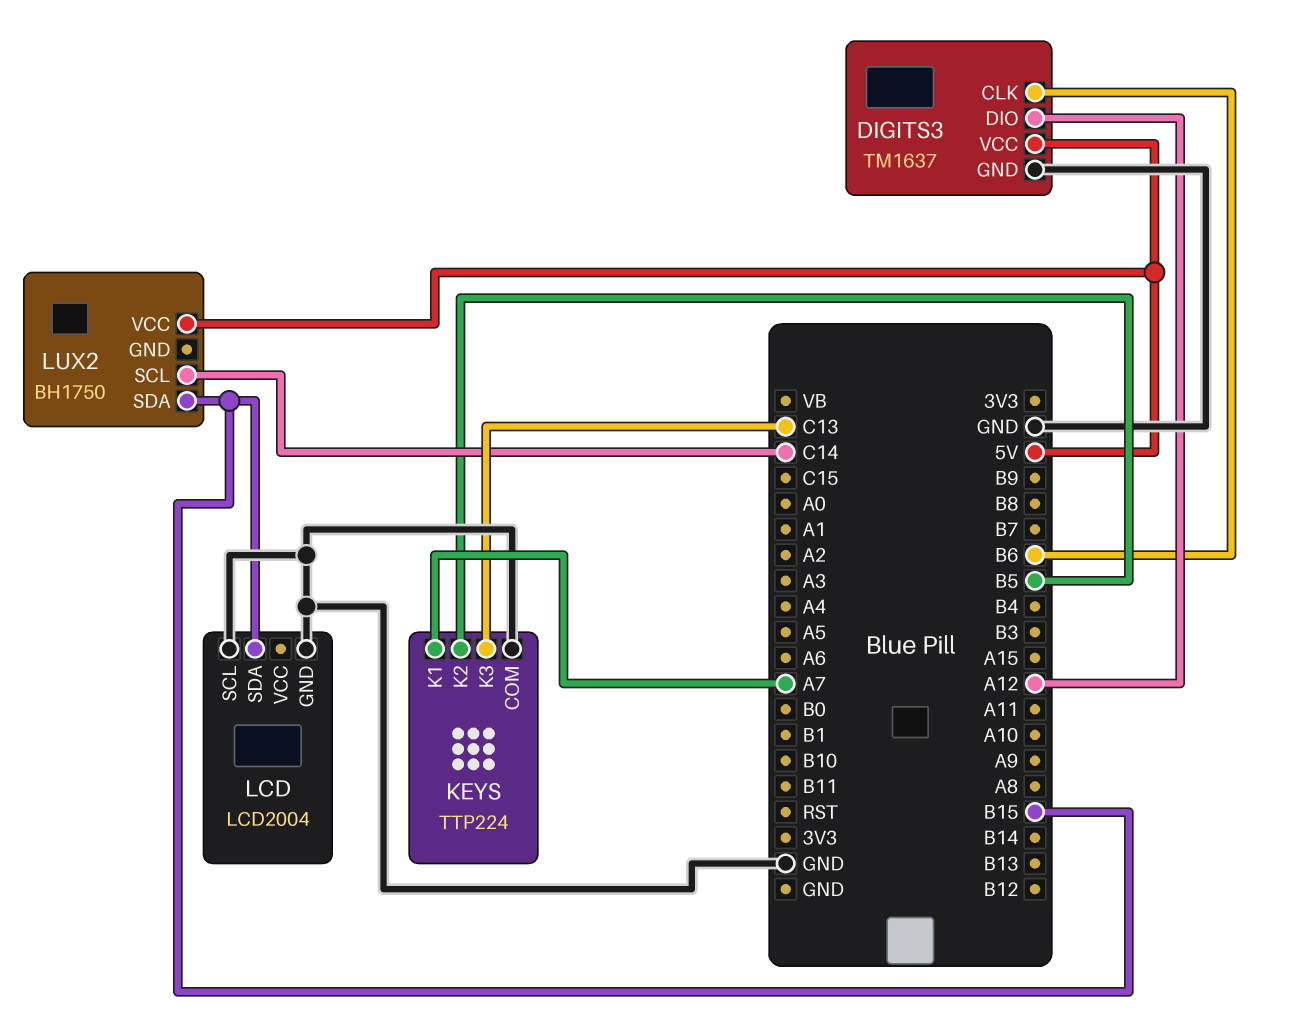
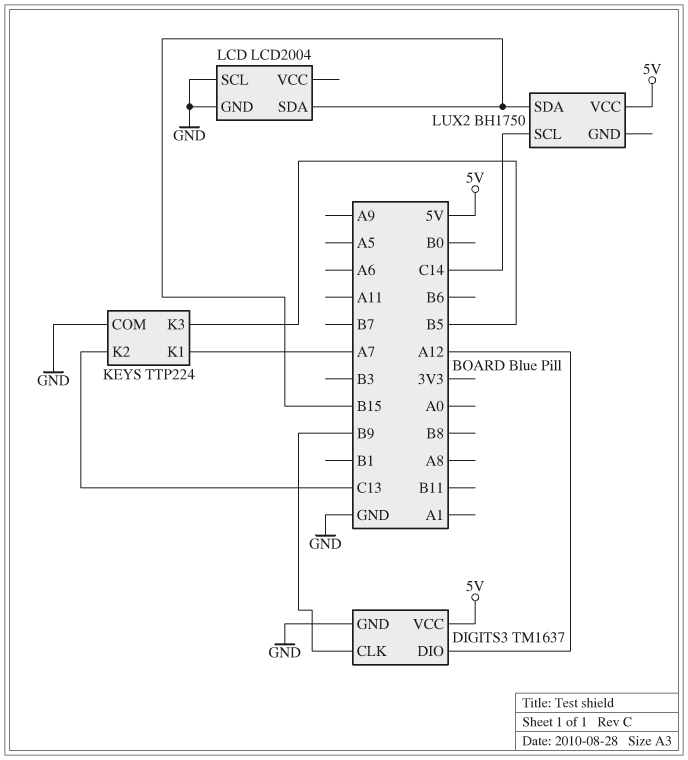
DIGITS3 pin CLK: B6 -> B9
KEYS pin K2: B5 -> C13
KEYS pin K3: C13 -> B5

